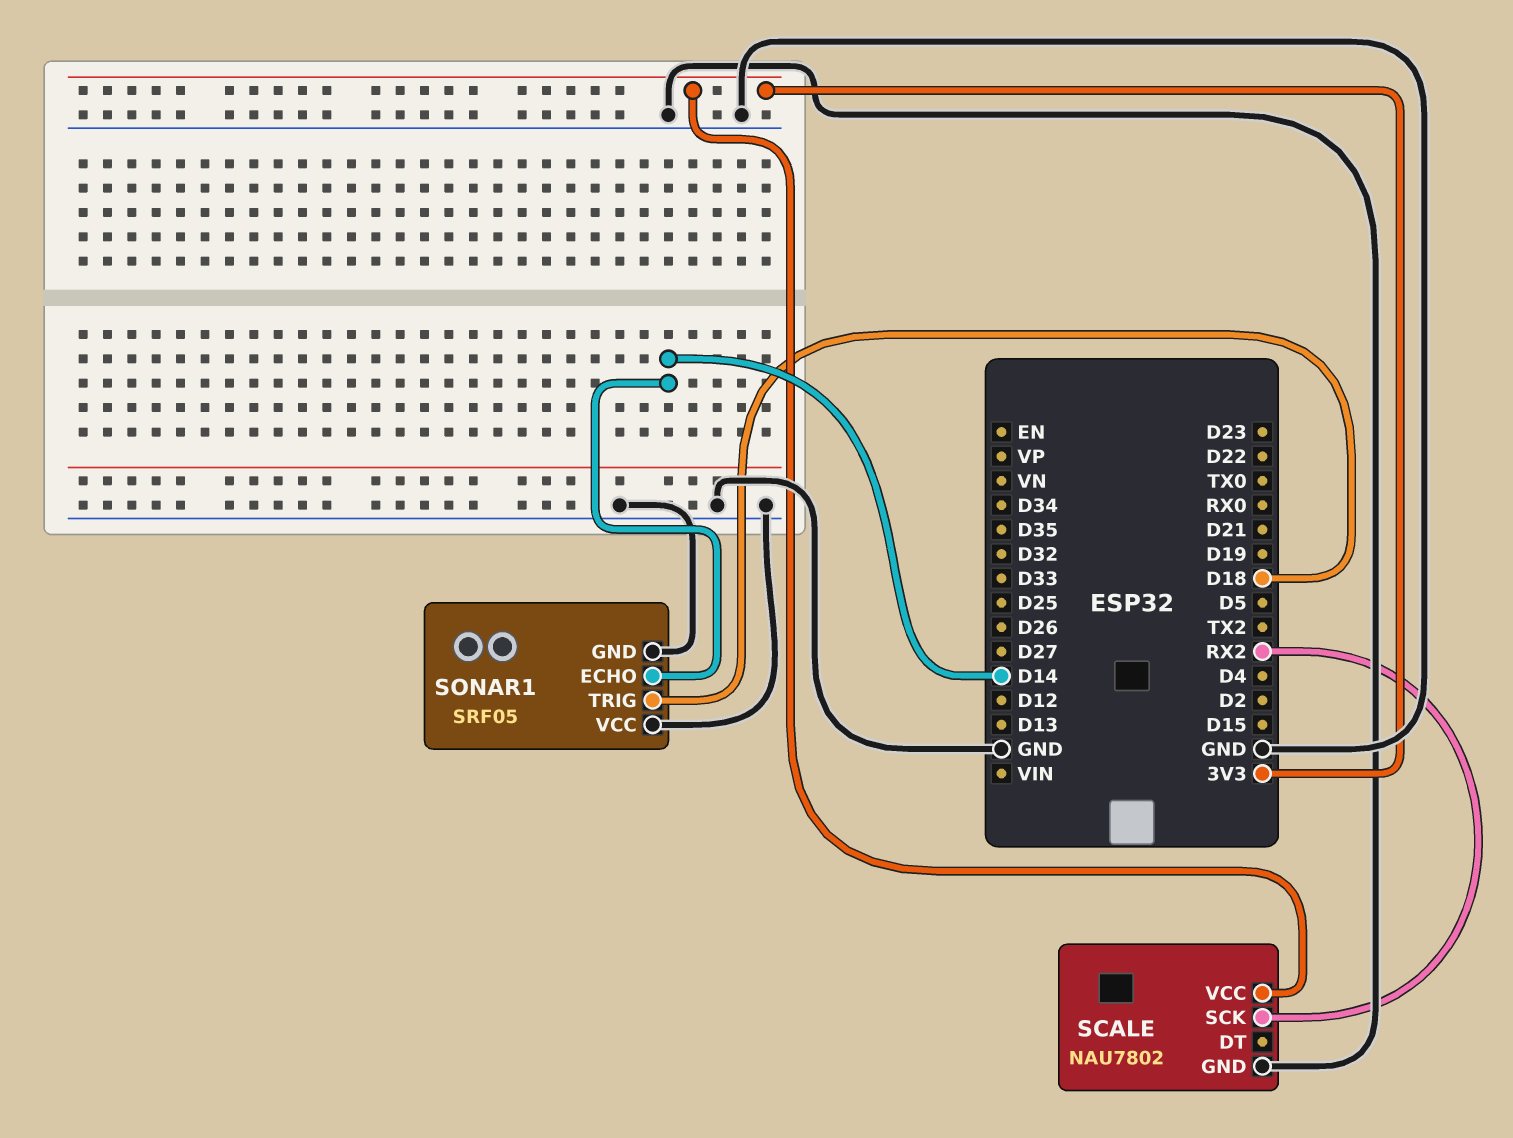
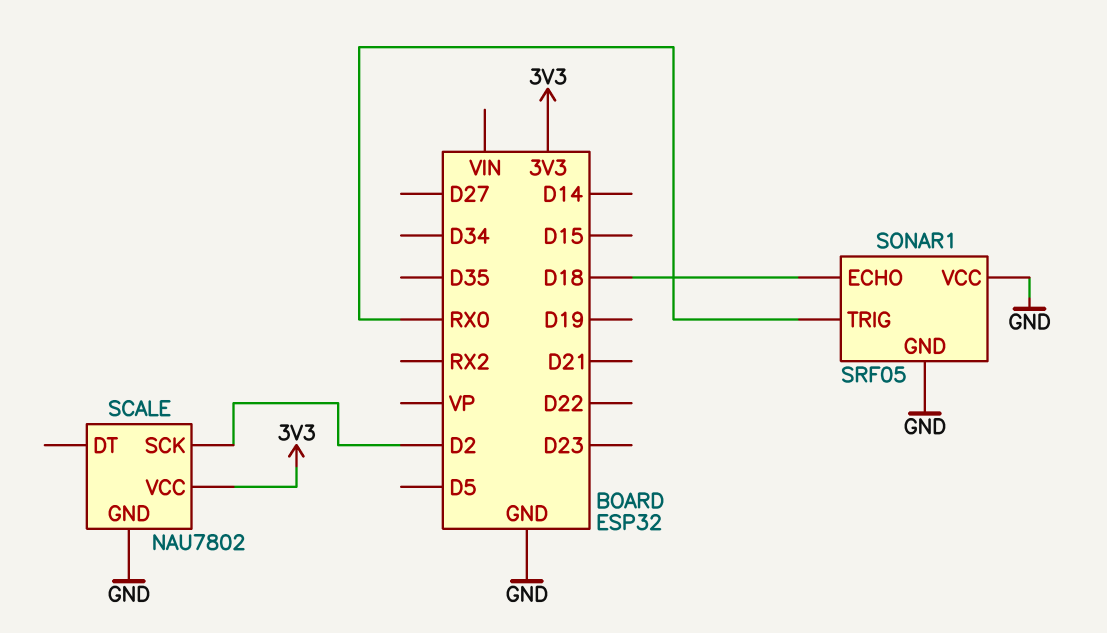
SCALE pin SCK: RX2 -> D2
SONAR1 pin ECHO: D14 -> D18
SONAR1 pin TRIG: D18 -> RX0

